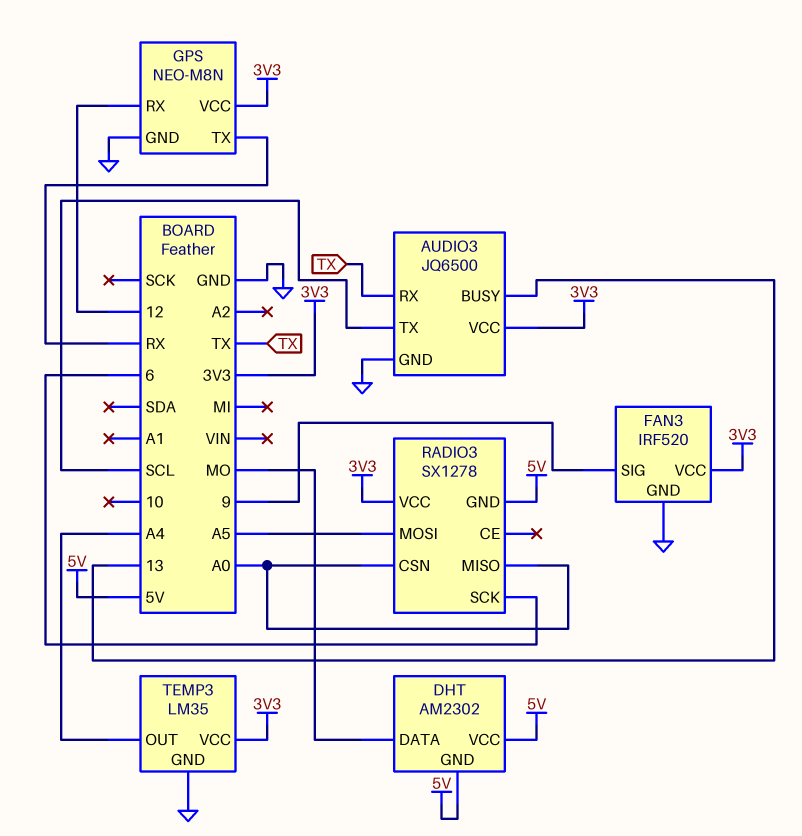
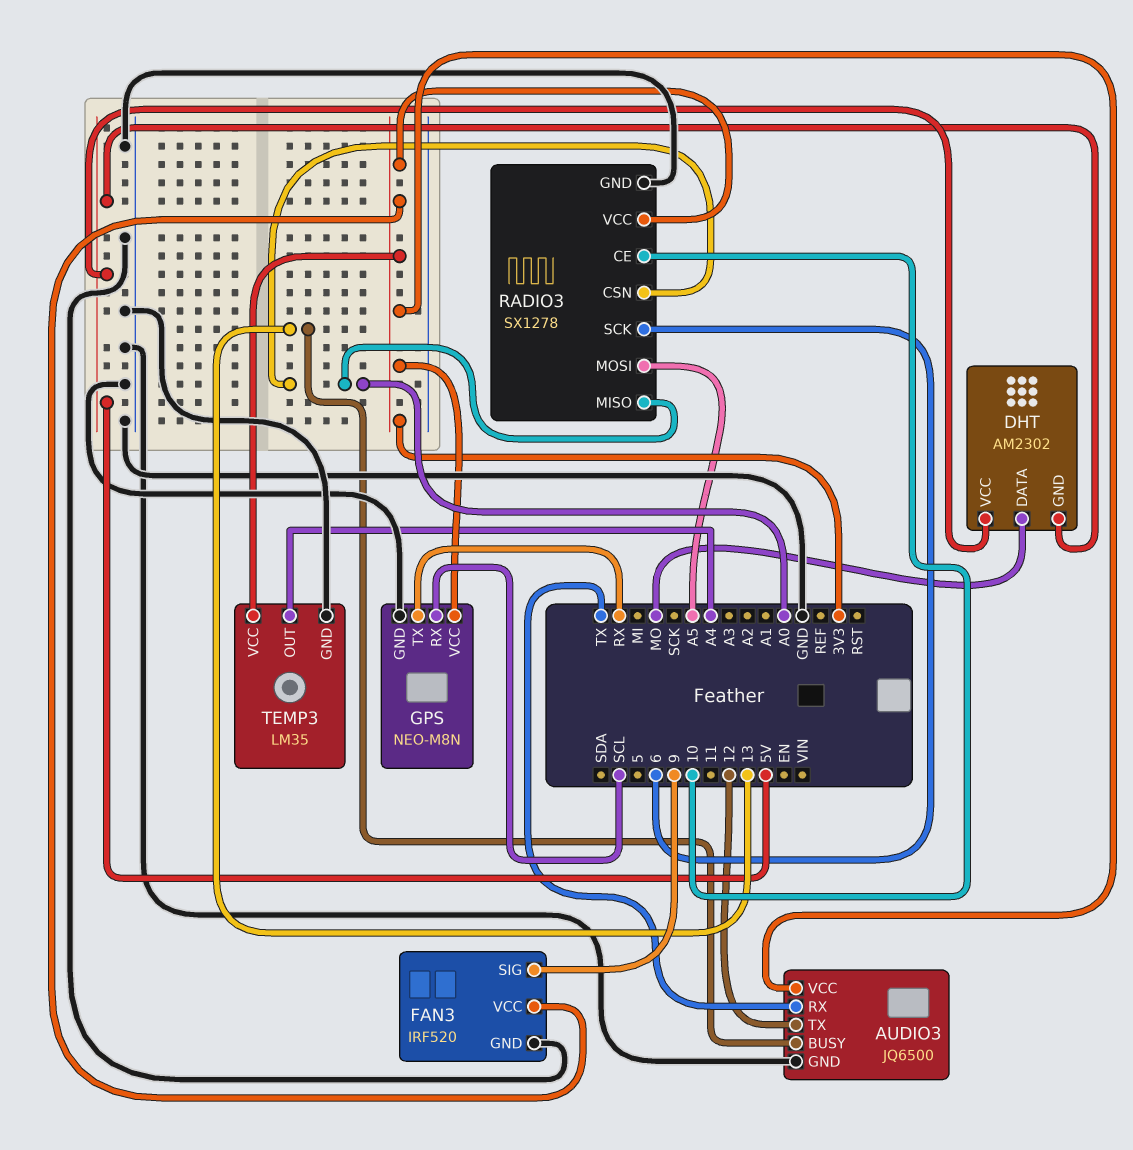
AUDIO3 pin TX: SCL -> 12
GPS pin RX: 12 -> SCL
RADIO3 pin CE: none -> 10
RADIO3 pin GND: 5V -> GND

